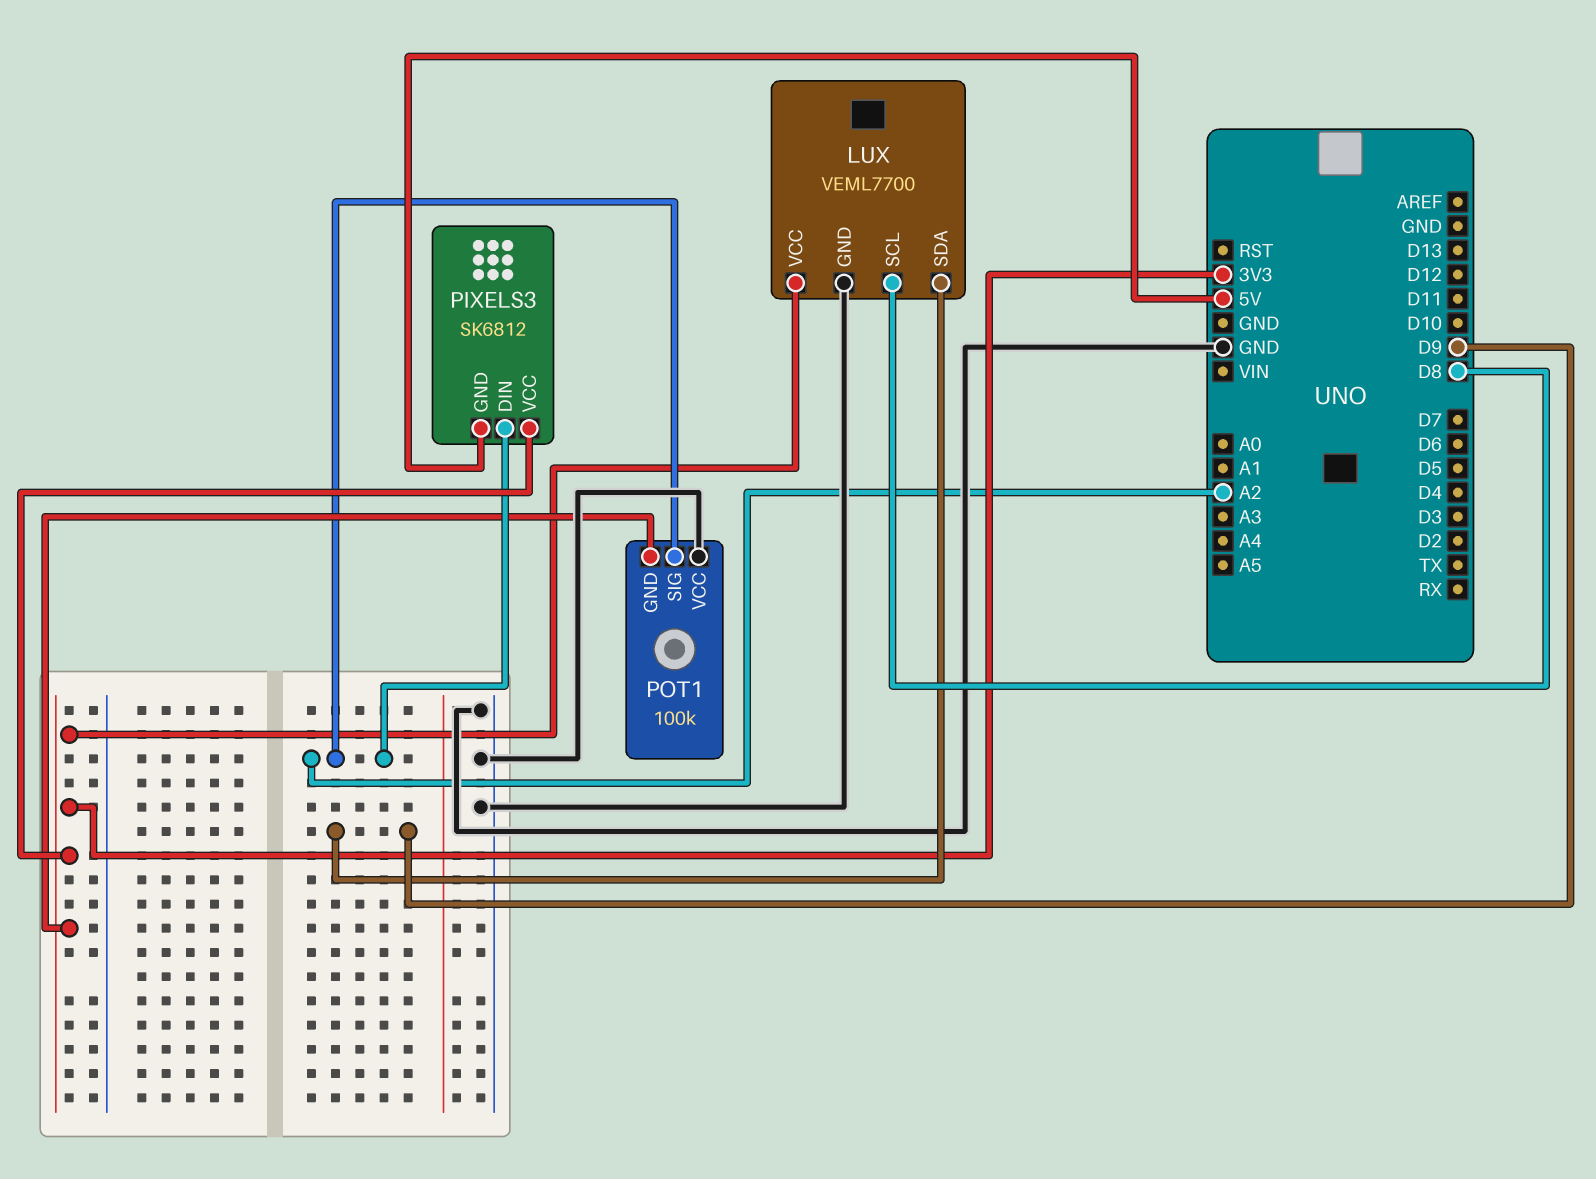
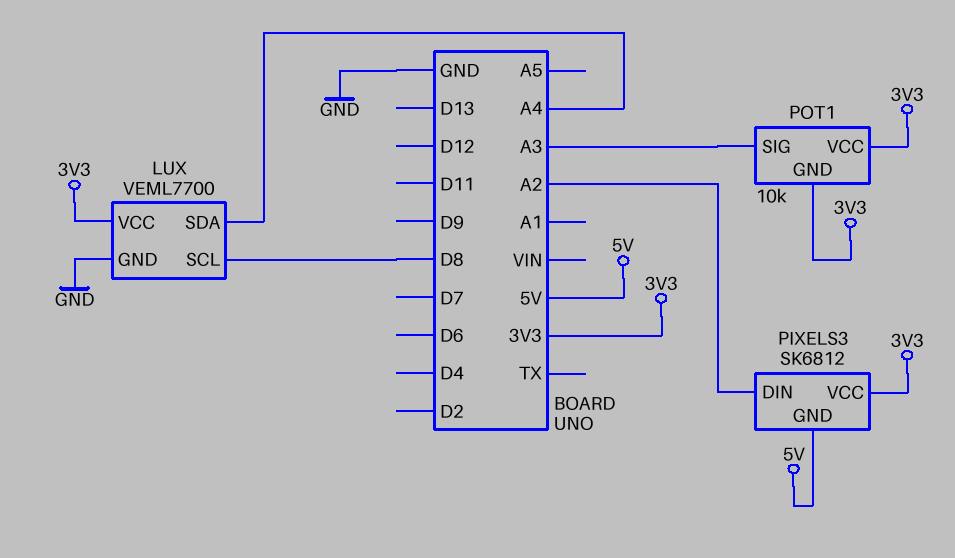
LUX pin SDA: D9 -> A4
POT1: 100k -> 10k
POT1 pin SIG: A2 -> A3
POT1 pin VCC: GND -> 3V3

